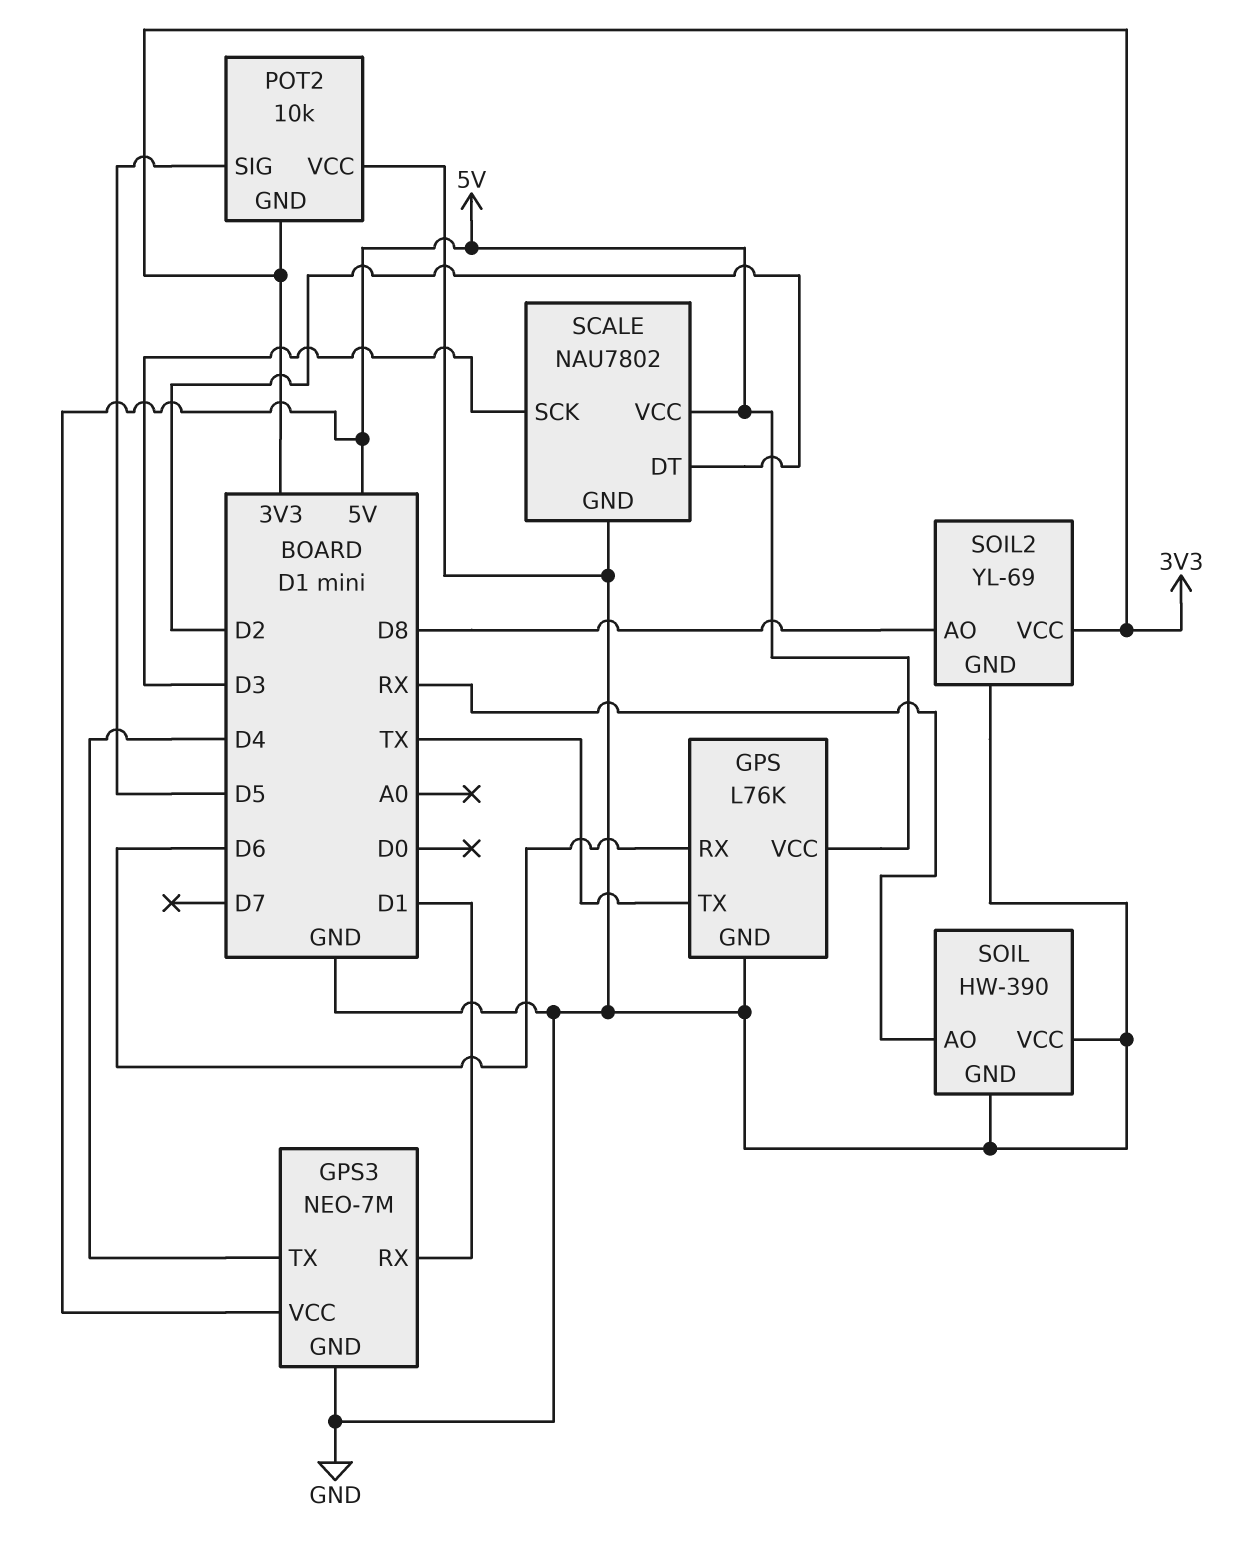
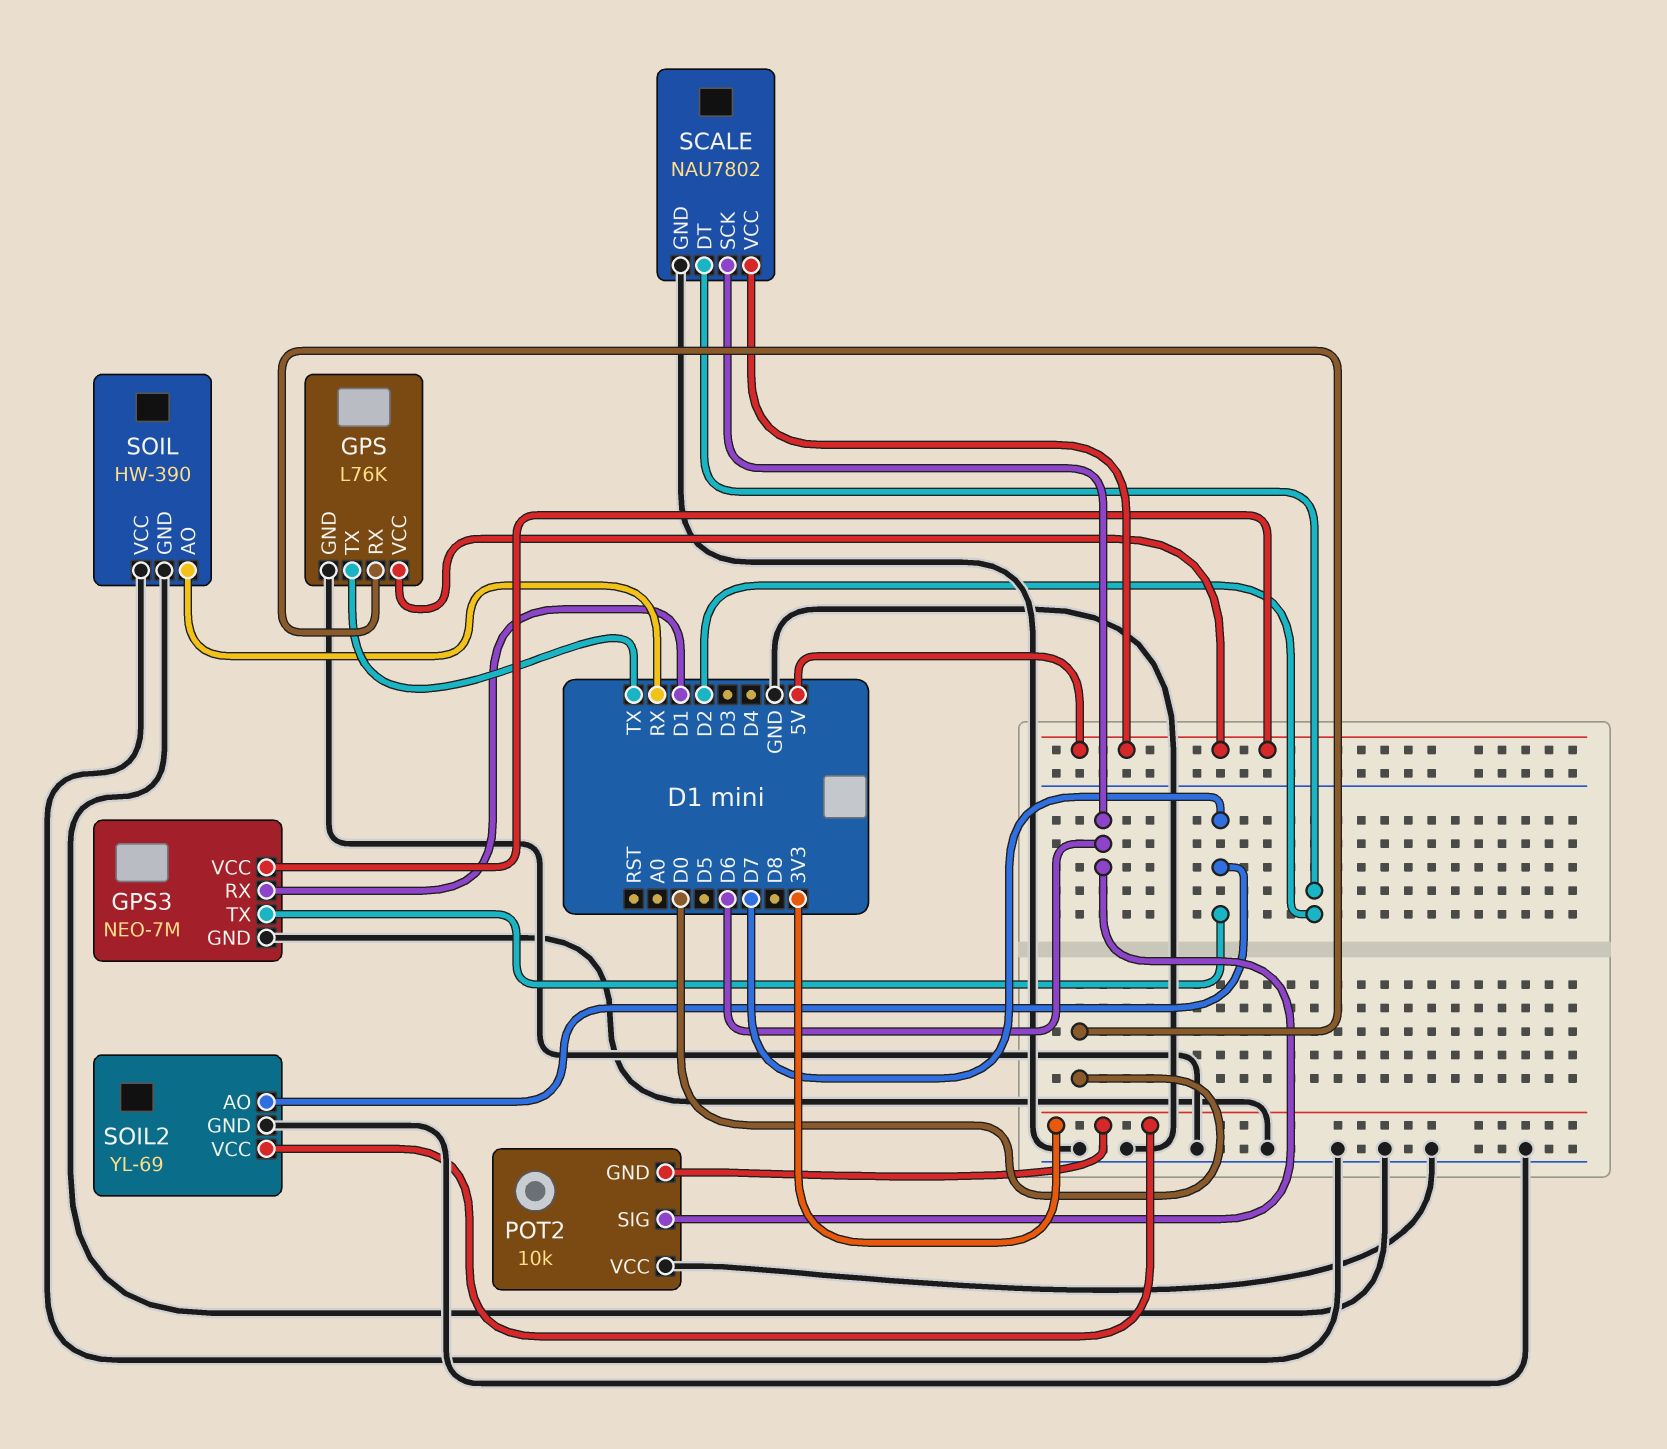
GPS pin RX: D6 -> D0
GPS3 pin TX: D4 -> D7
POT2 pin SIG: D5 -> D6
SCALE pin SCK: D3 -> D6
SOIL2 pin AO: D8 -> D7

